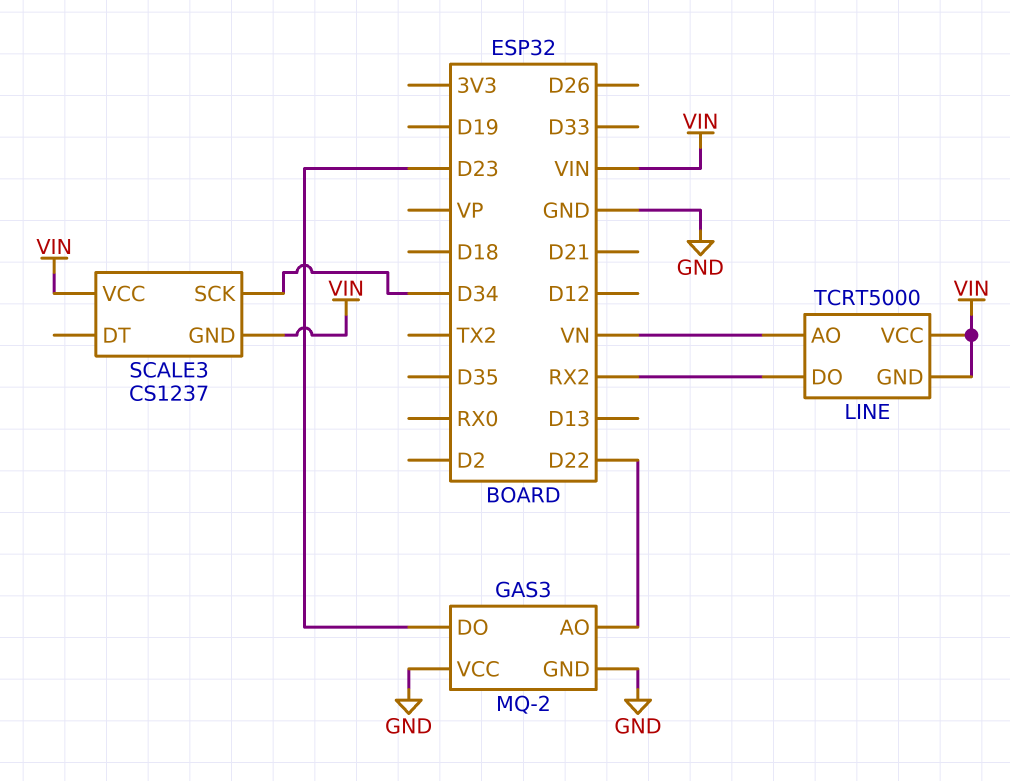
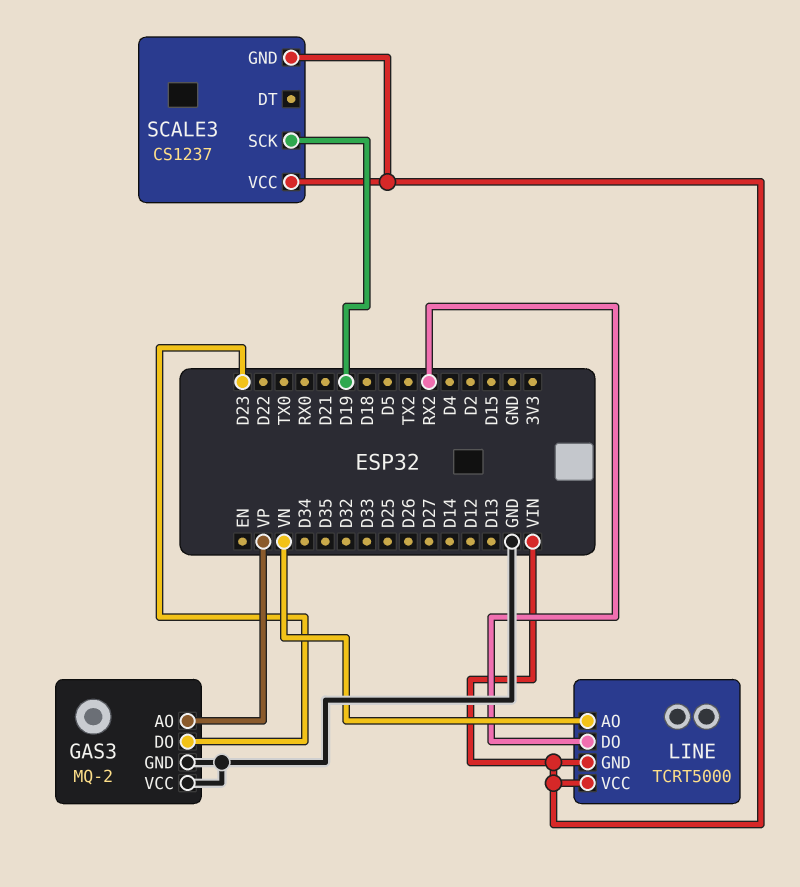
GAS3 pin AO: D22 -> VP
SCALE3 pin SCK: D34 -> D19

